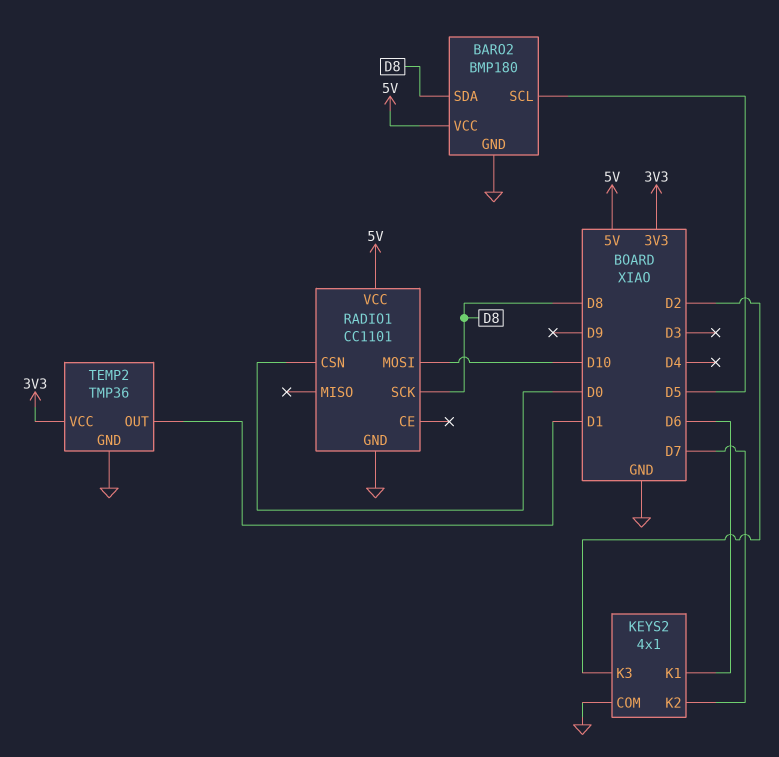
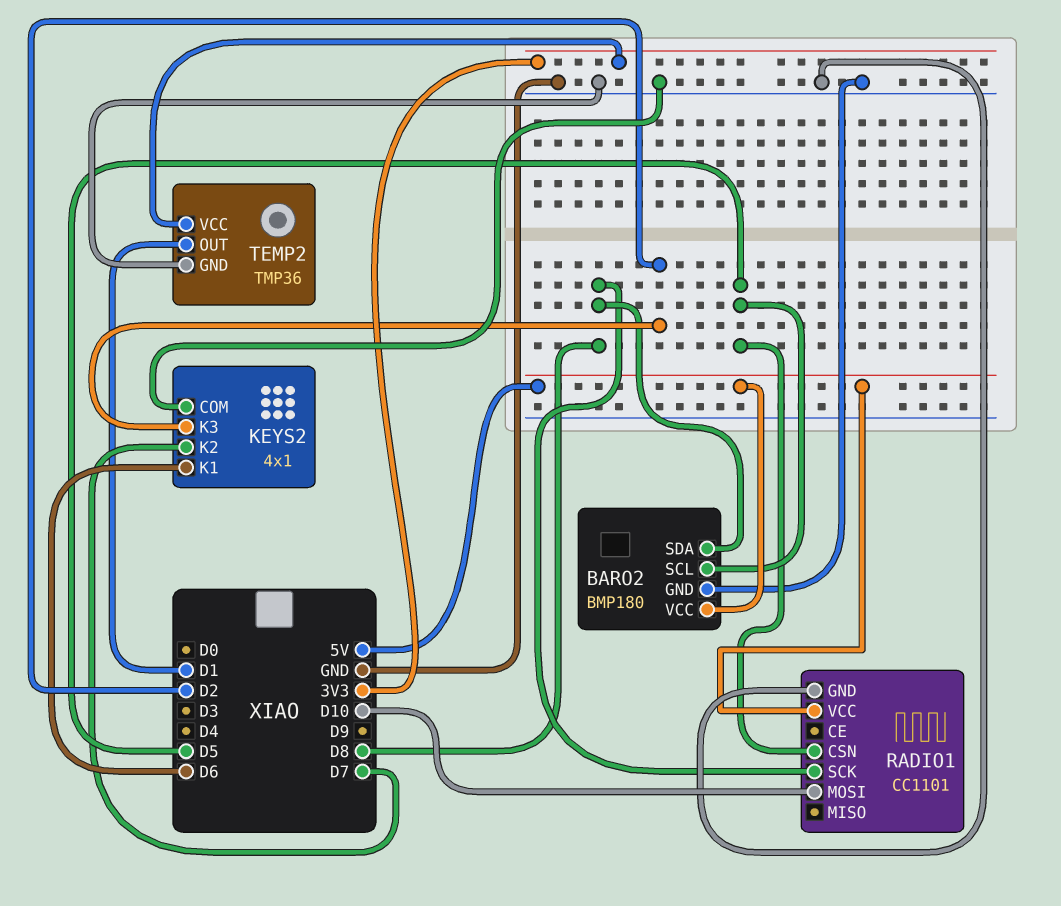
RADIO1 pin CSN: D0 -> D5

